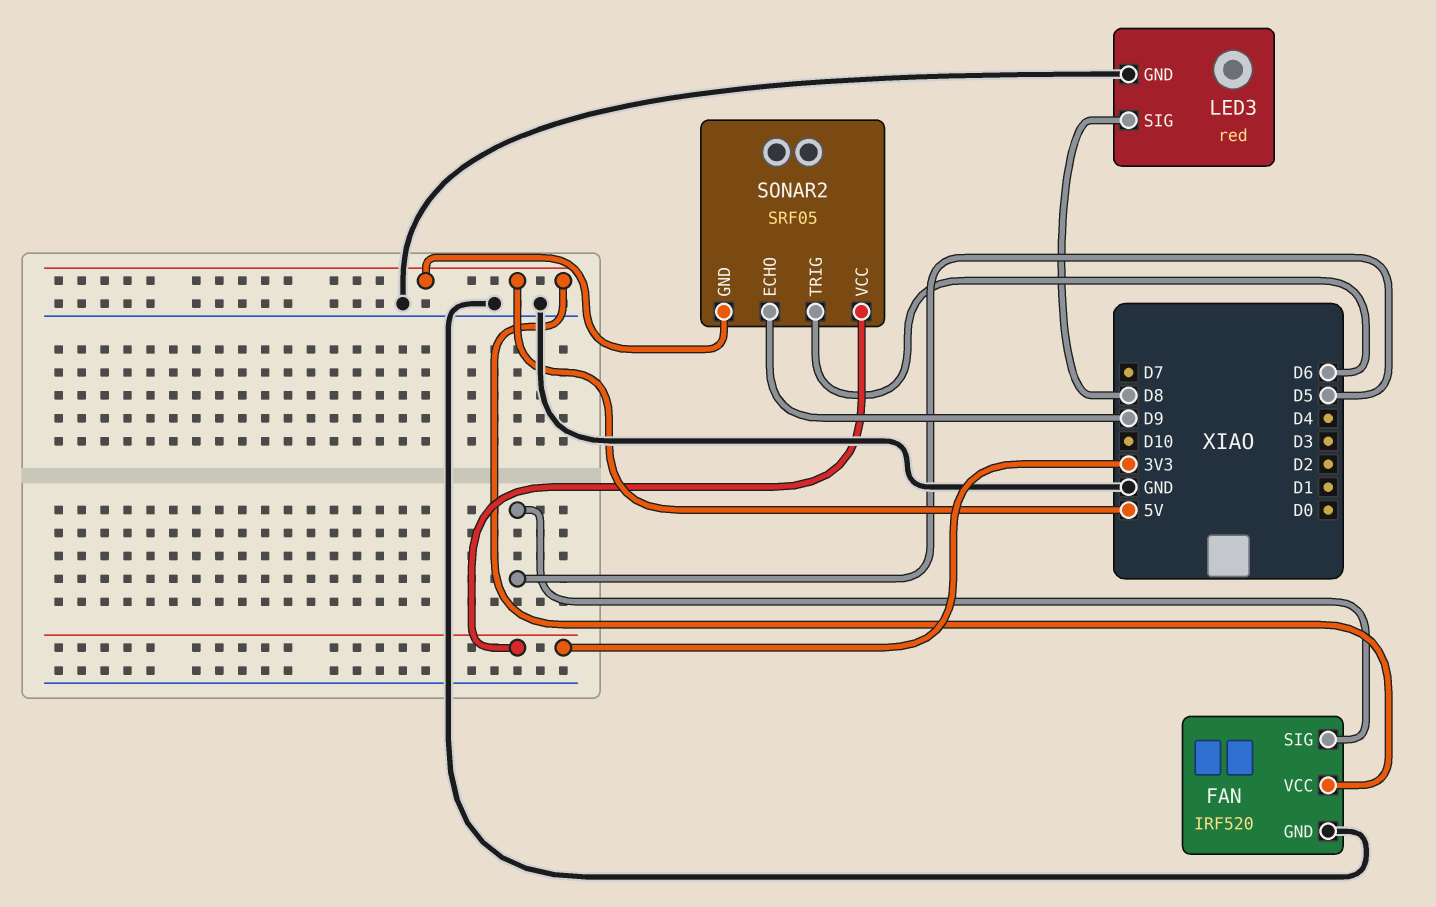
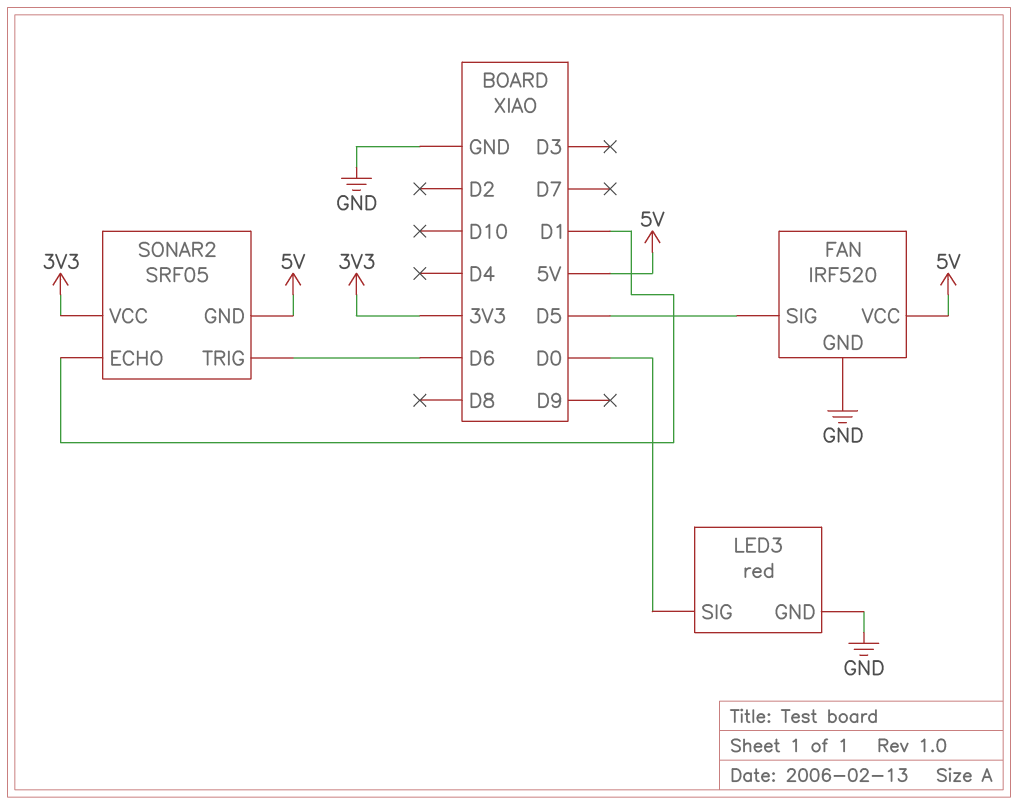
LED3 pin SIG: D8 -> D0
SONAR2 pin ECHO: D9 -> D1

